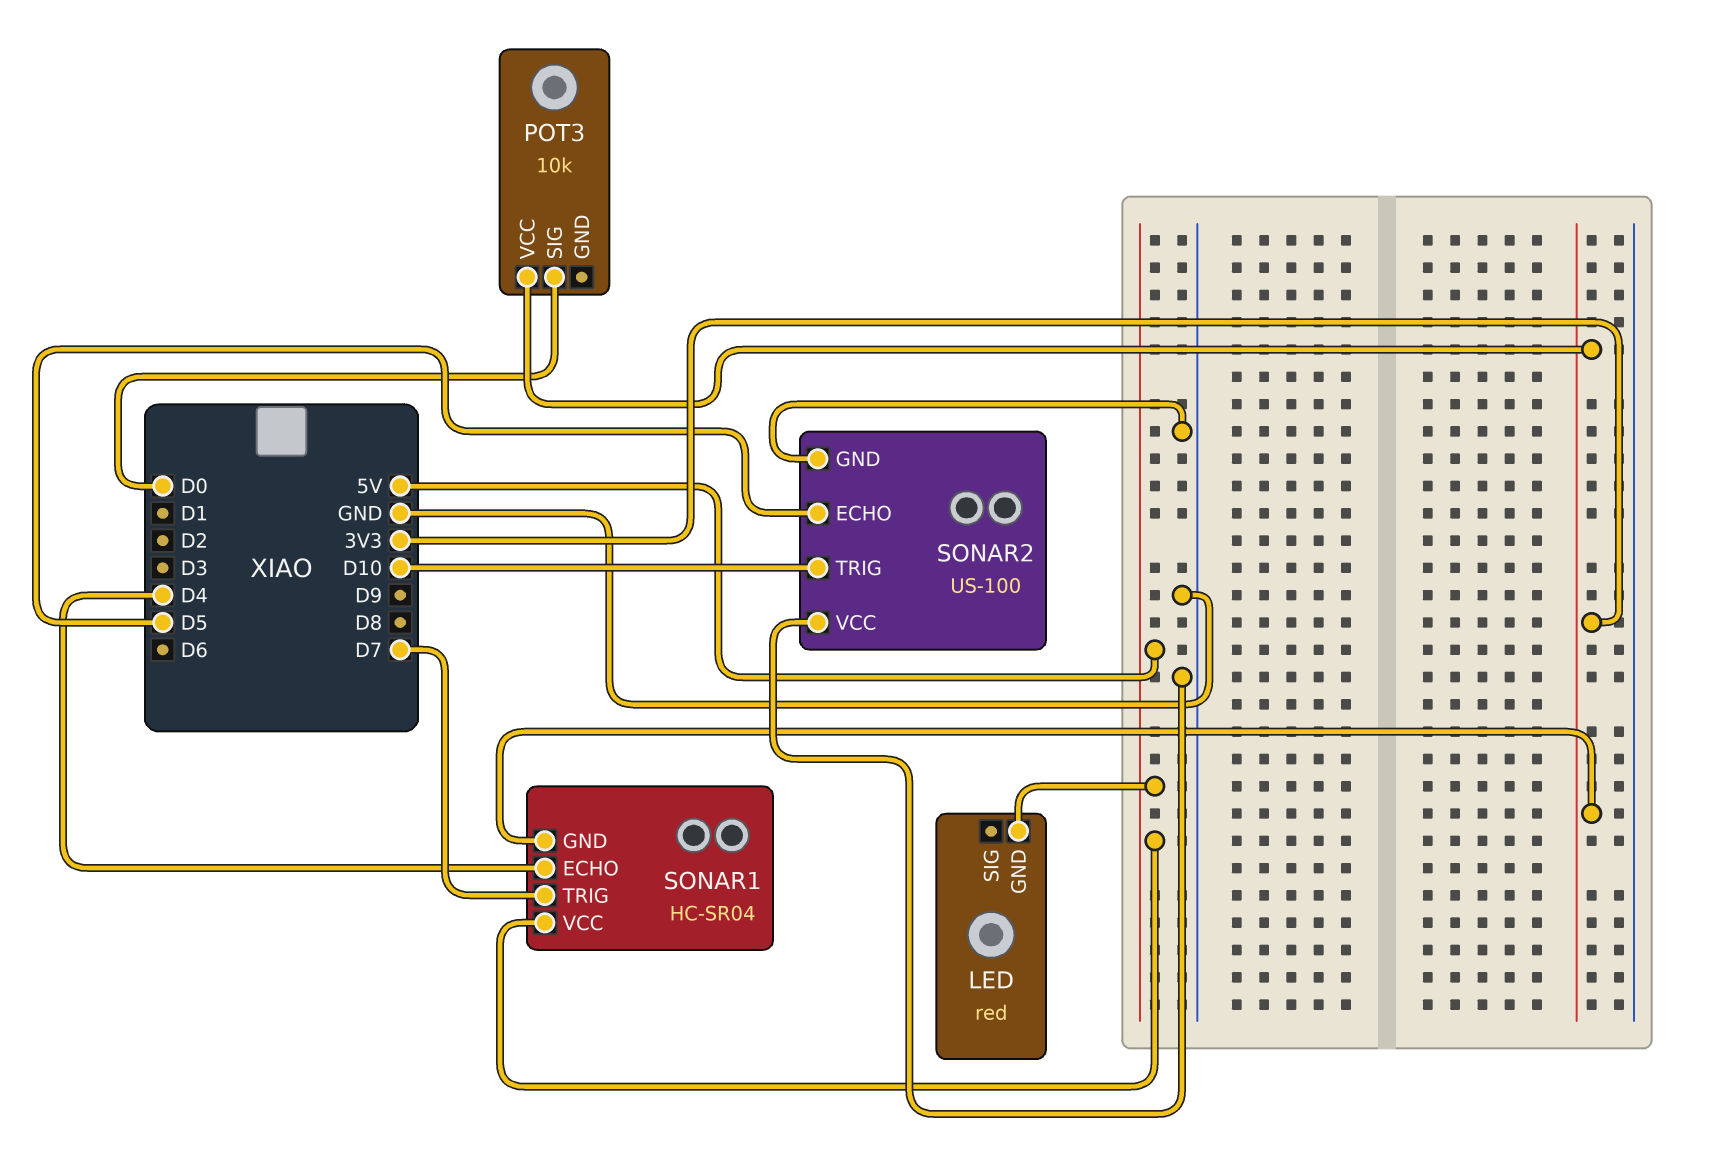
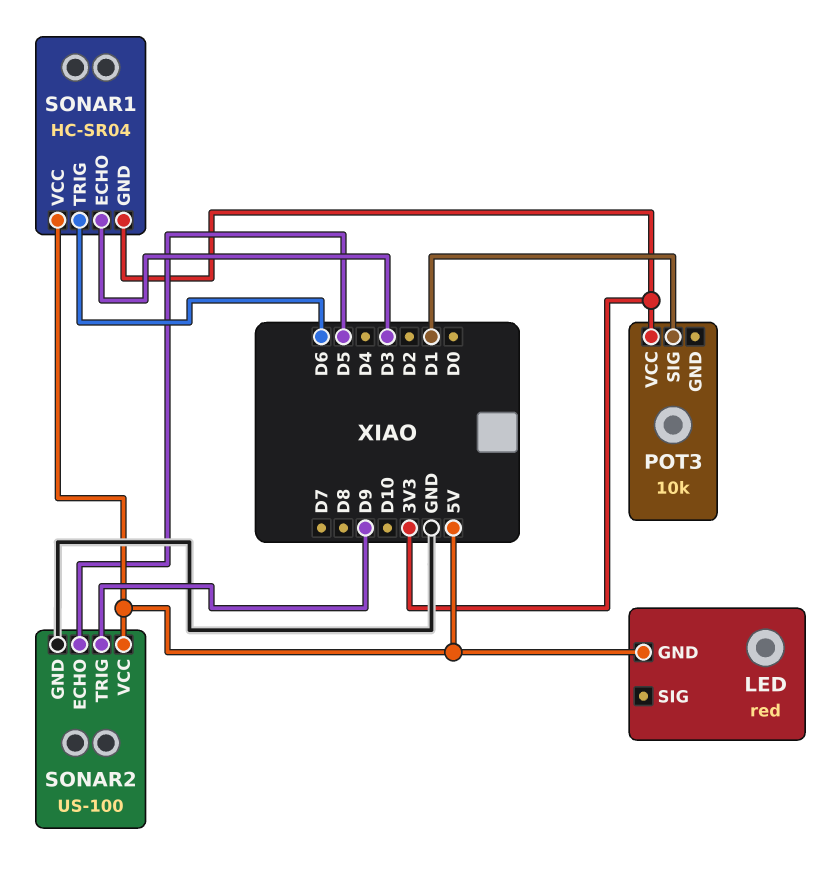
POT3 pin SIG: D0 -> D1
SONAR1 pin ECHO: D4 -> D3
SONAR1 pin TRIG: D7 -> D6
SONAR2 pin TRIG: D10 -> D9
SONAR2 pin VCC: GND -> 5V

